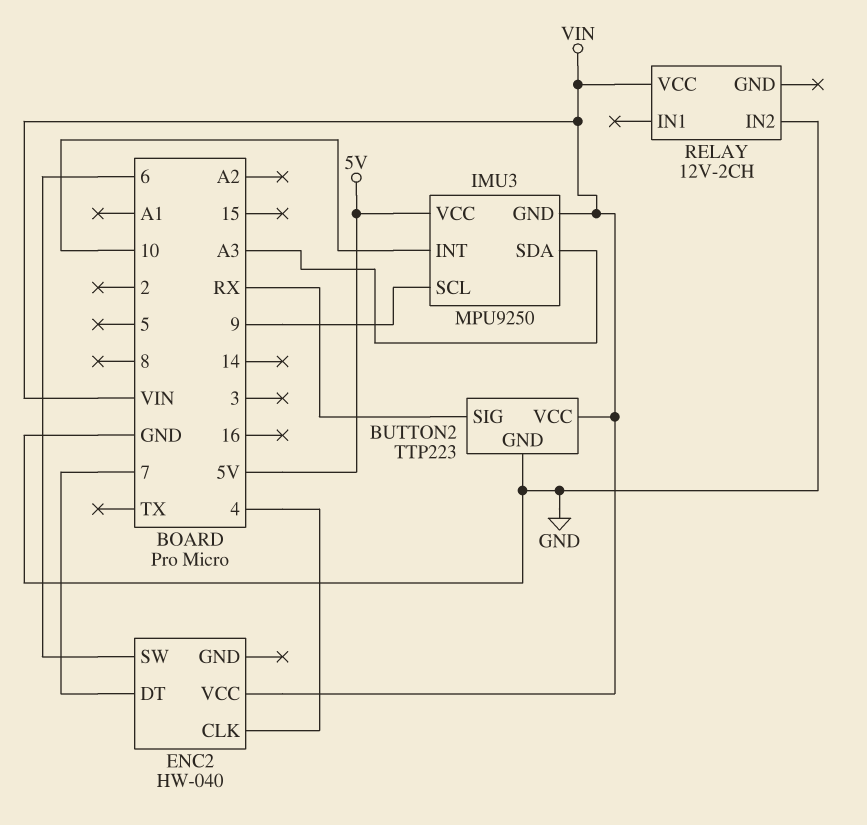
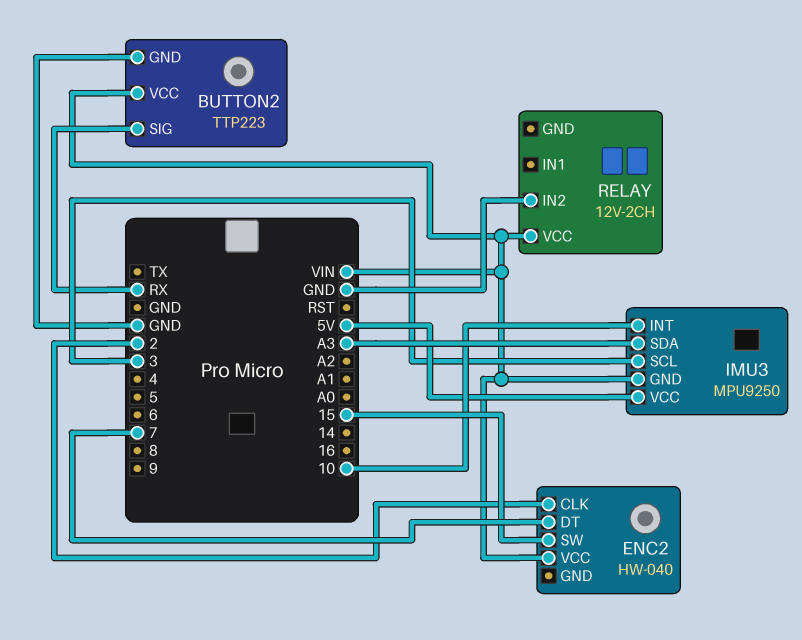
ENC2 pin CLK: 4 -> 2
ENC2 pin SW: 6 -> 15
IMU3 pin SCL: 9 -> 3

